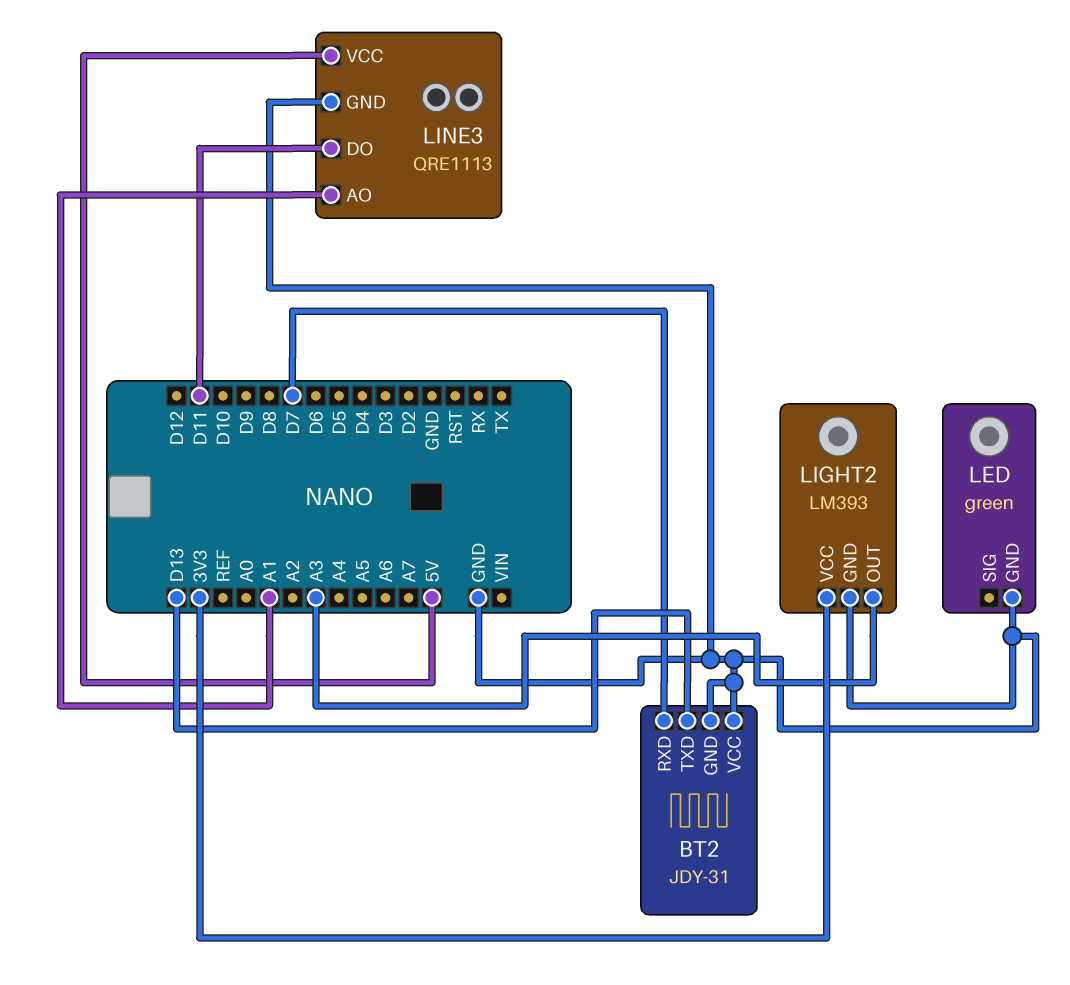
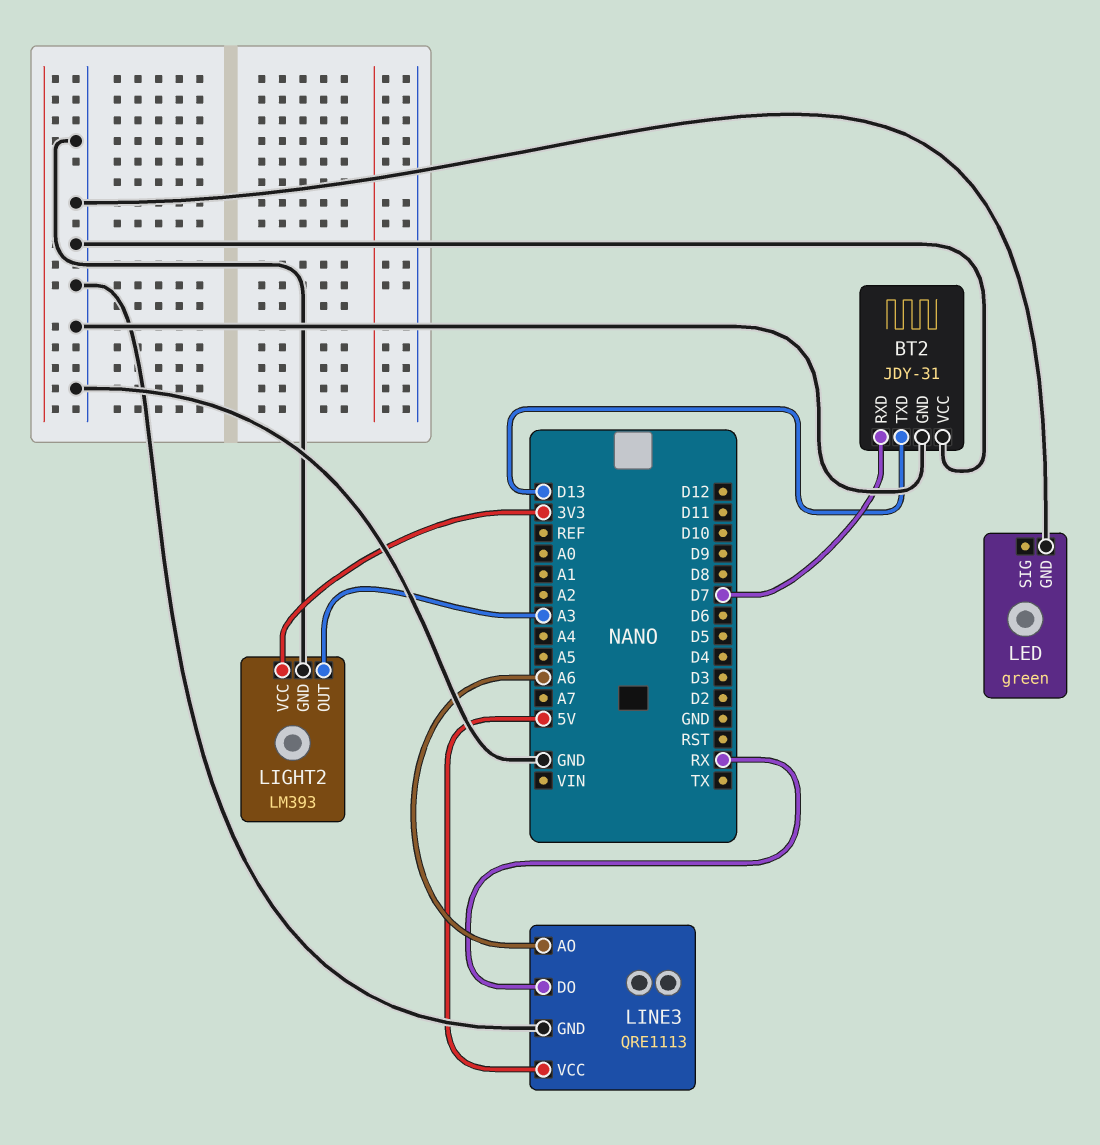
LINE3 pin AO: A1 -> A6
LINE3 pin DO: D11 -> RX

